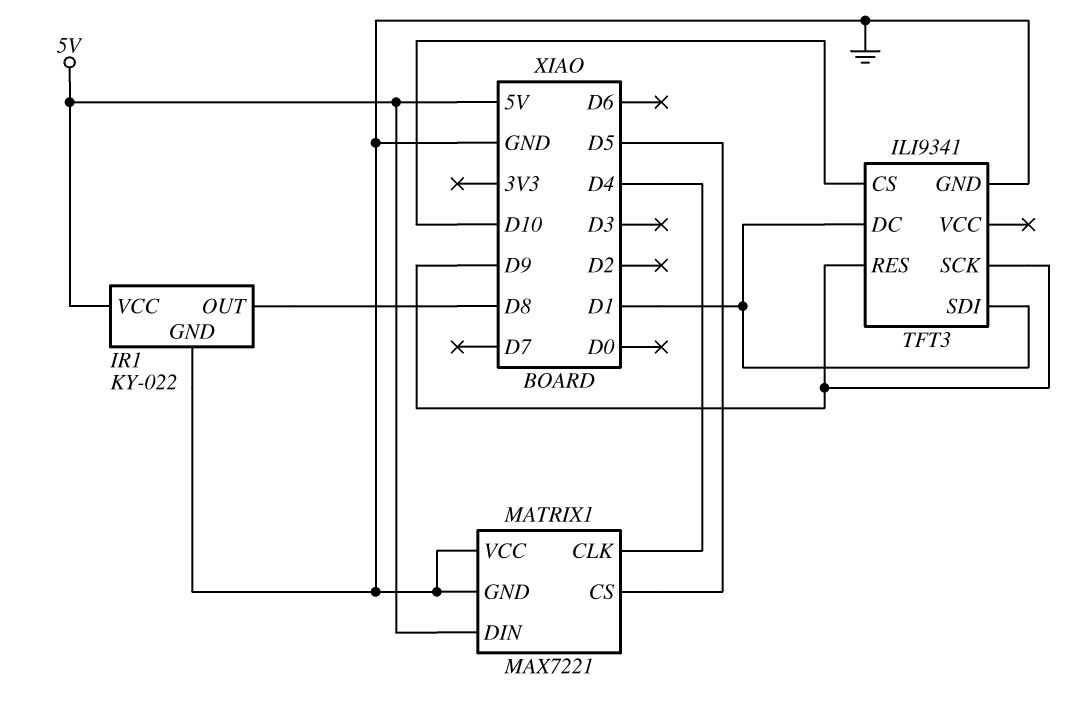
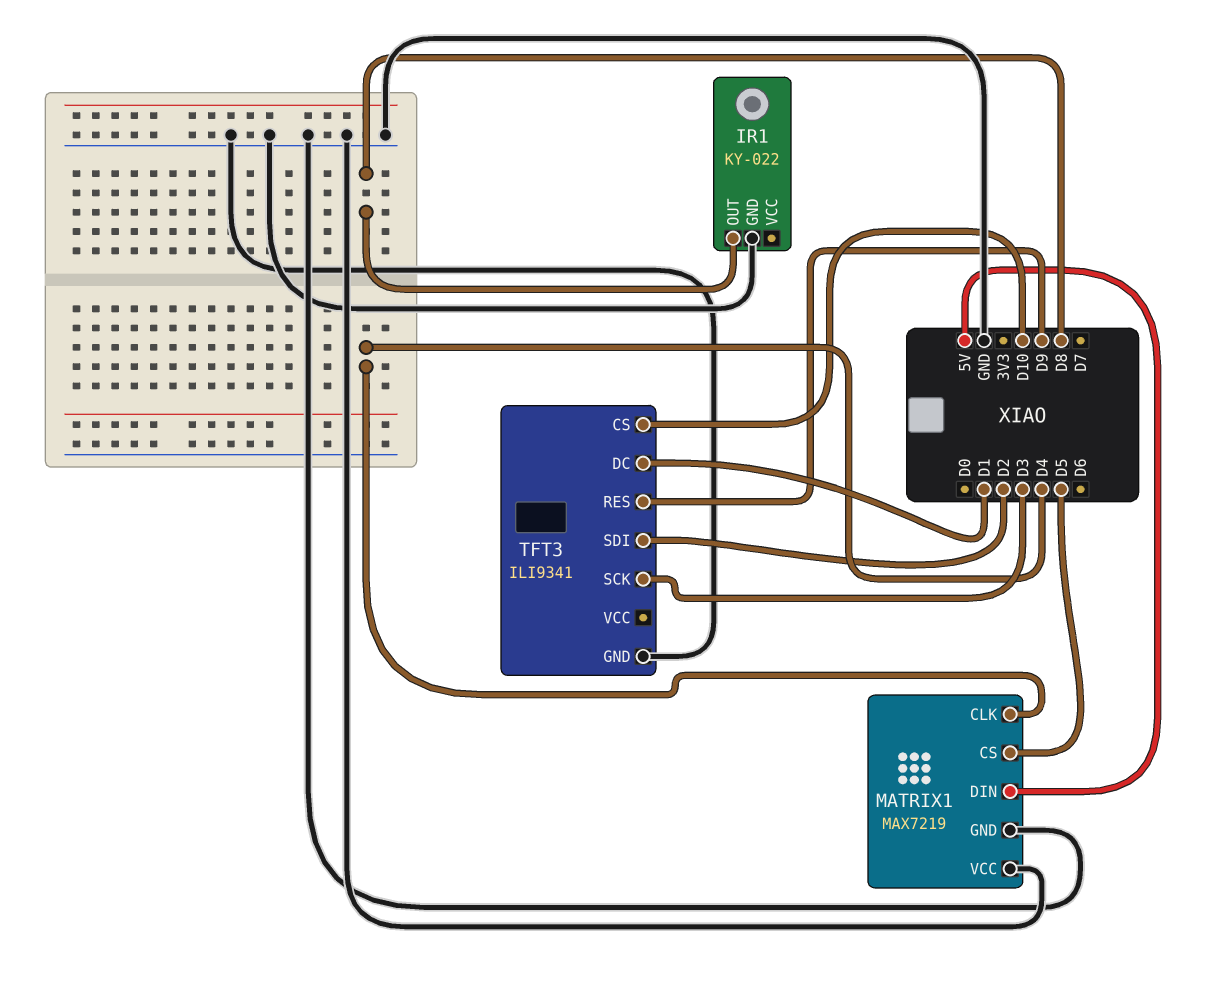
IR1 pin VCC: 5V -> none
MATRIX1: MAX7221 -> MAX7219
TFT3 pin SCK: D9 -> D3
TFT3 pin SDI: D1 -> D2

